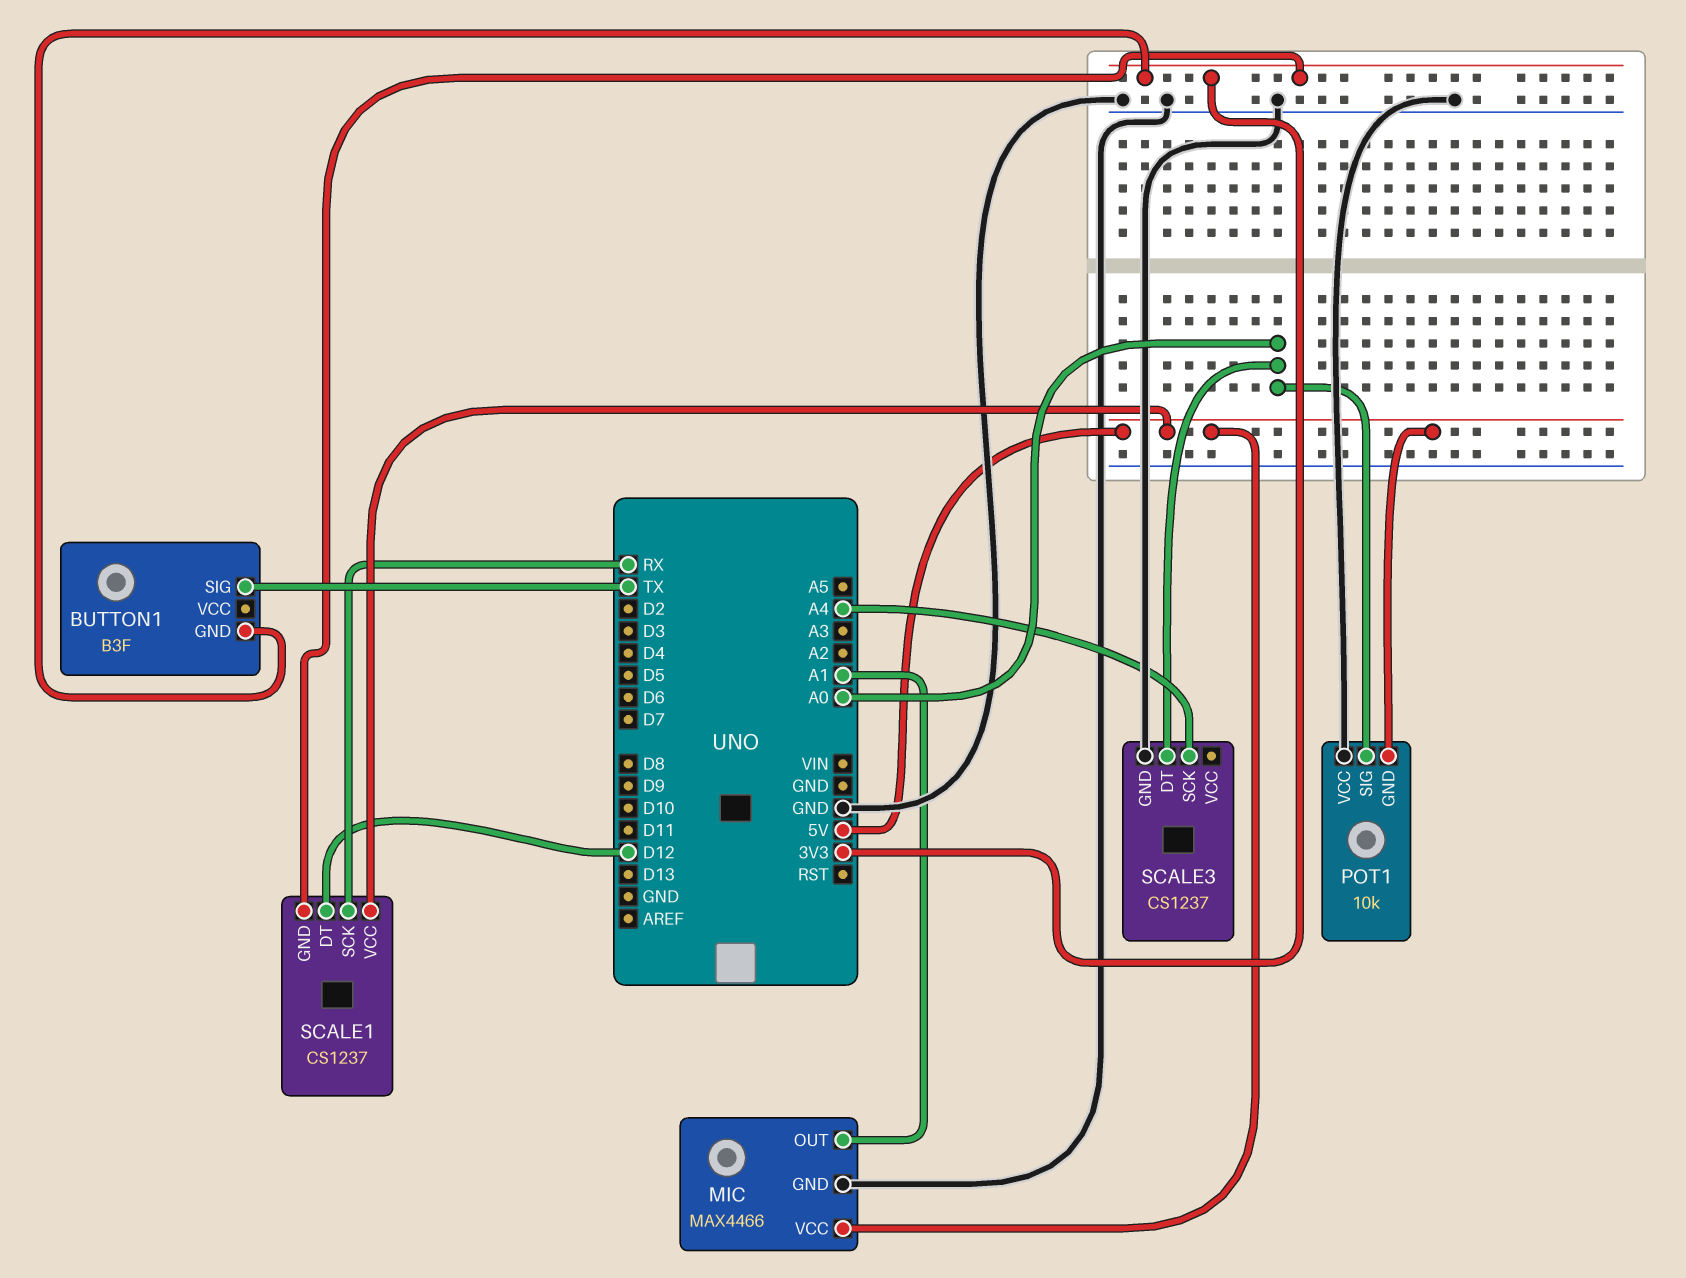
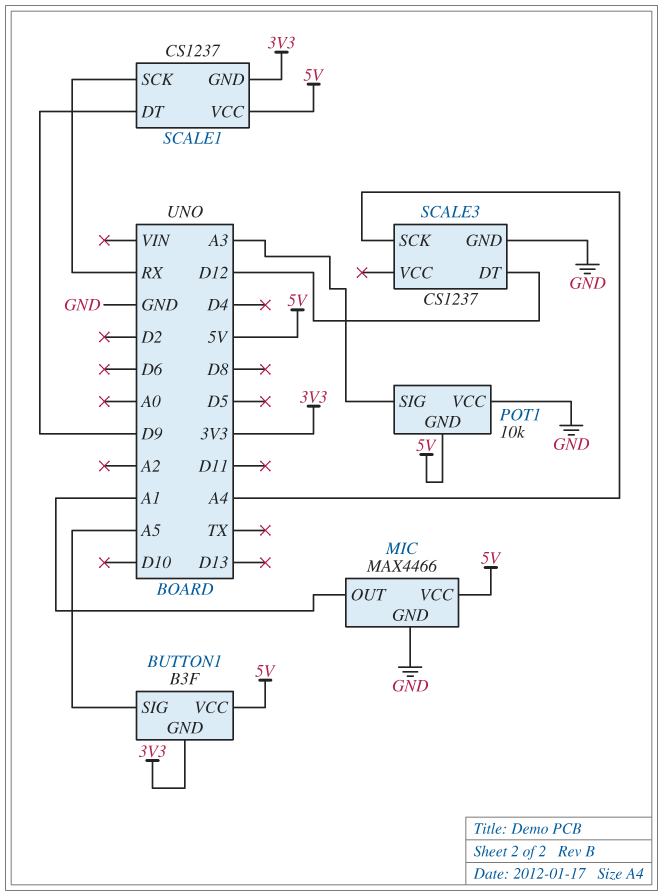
BUTTON1 pin SIG: TX -> A5
BUTTON1 pin VCC: none -> 5V
POT1 pin SIG: A0 -> A3
SCALE1 pin DT: D12 -> D9
SCALE3 pin DT: A0 -> D12

